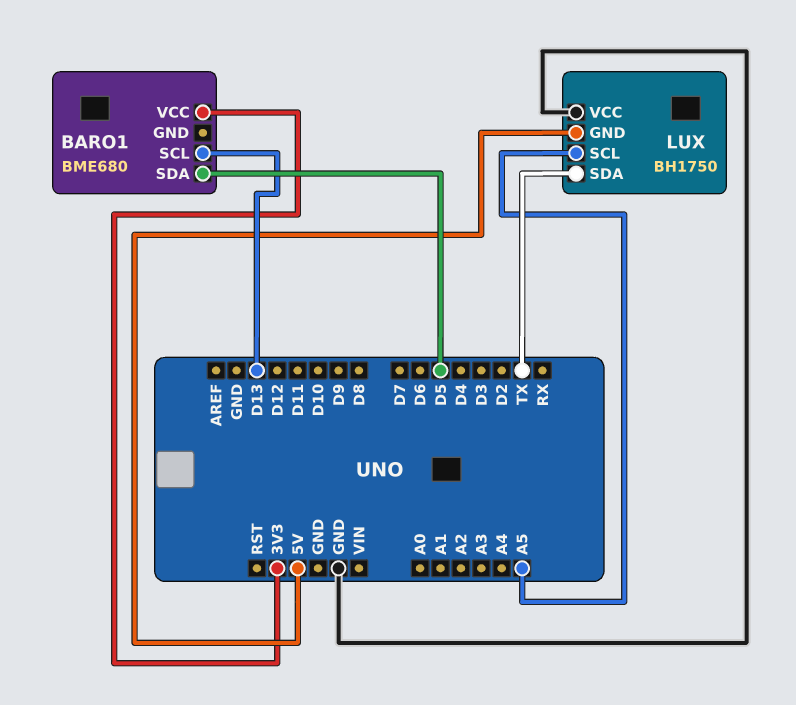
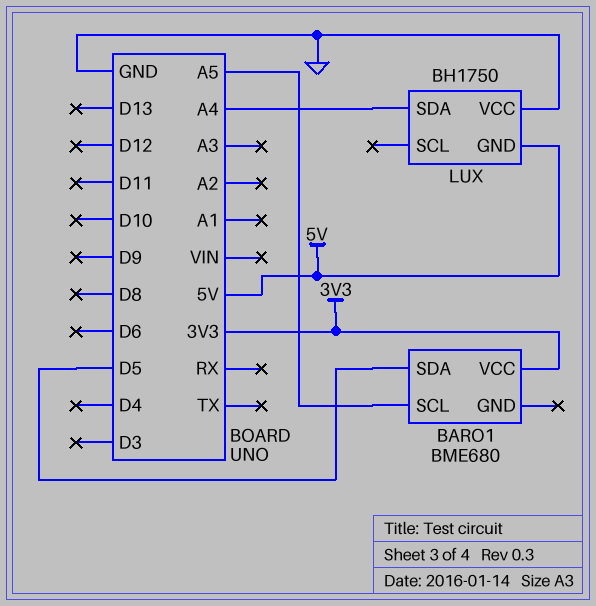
BARO1 pin SCL: D13 -> A5
LUX pin SCL: A5 -> none
LUX pin SDA: TX -> A4

